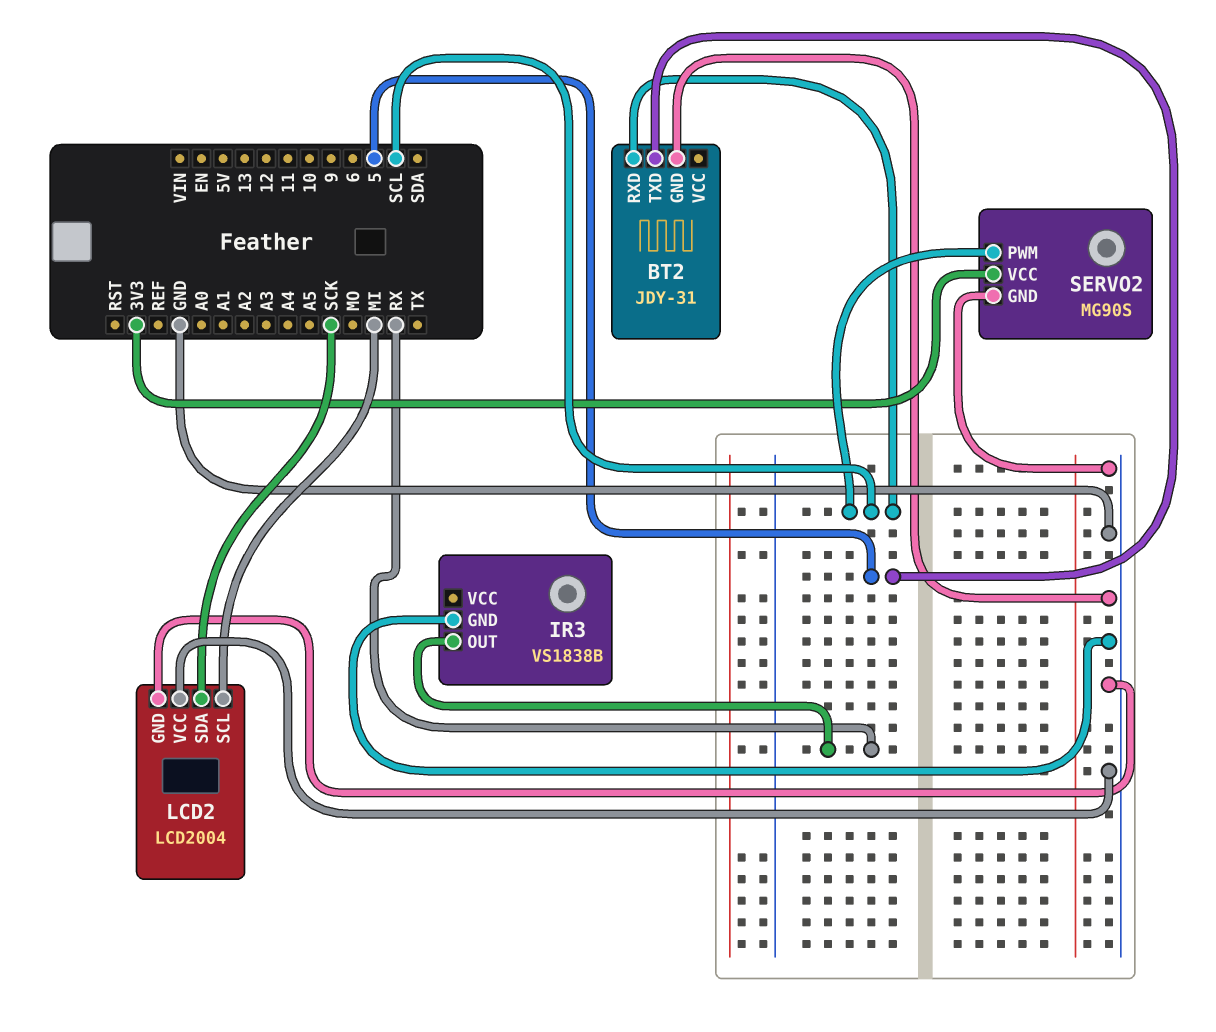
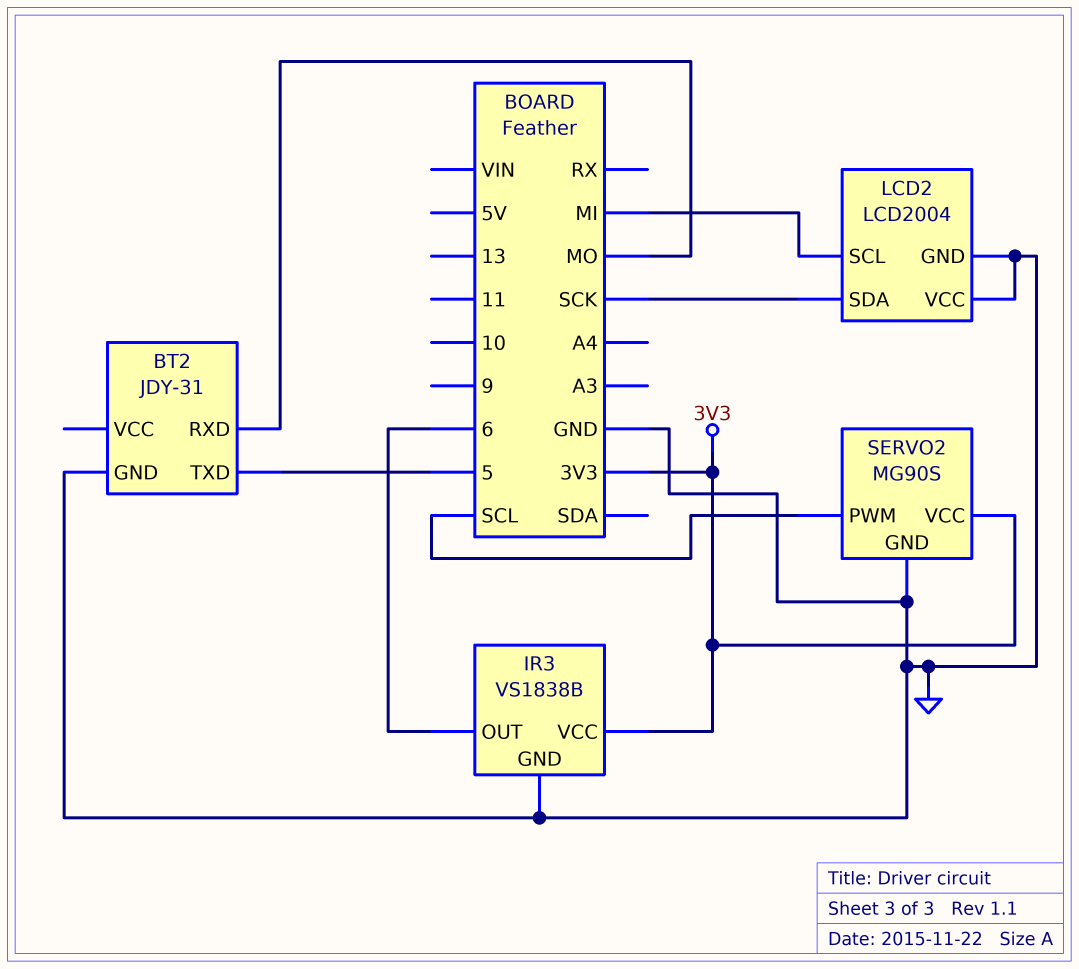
BT2 pin RXD: SCL -> MO
IR3 pin OUT: RX -> 6
IR3 pin VCC: none -> 3V3

